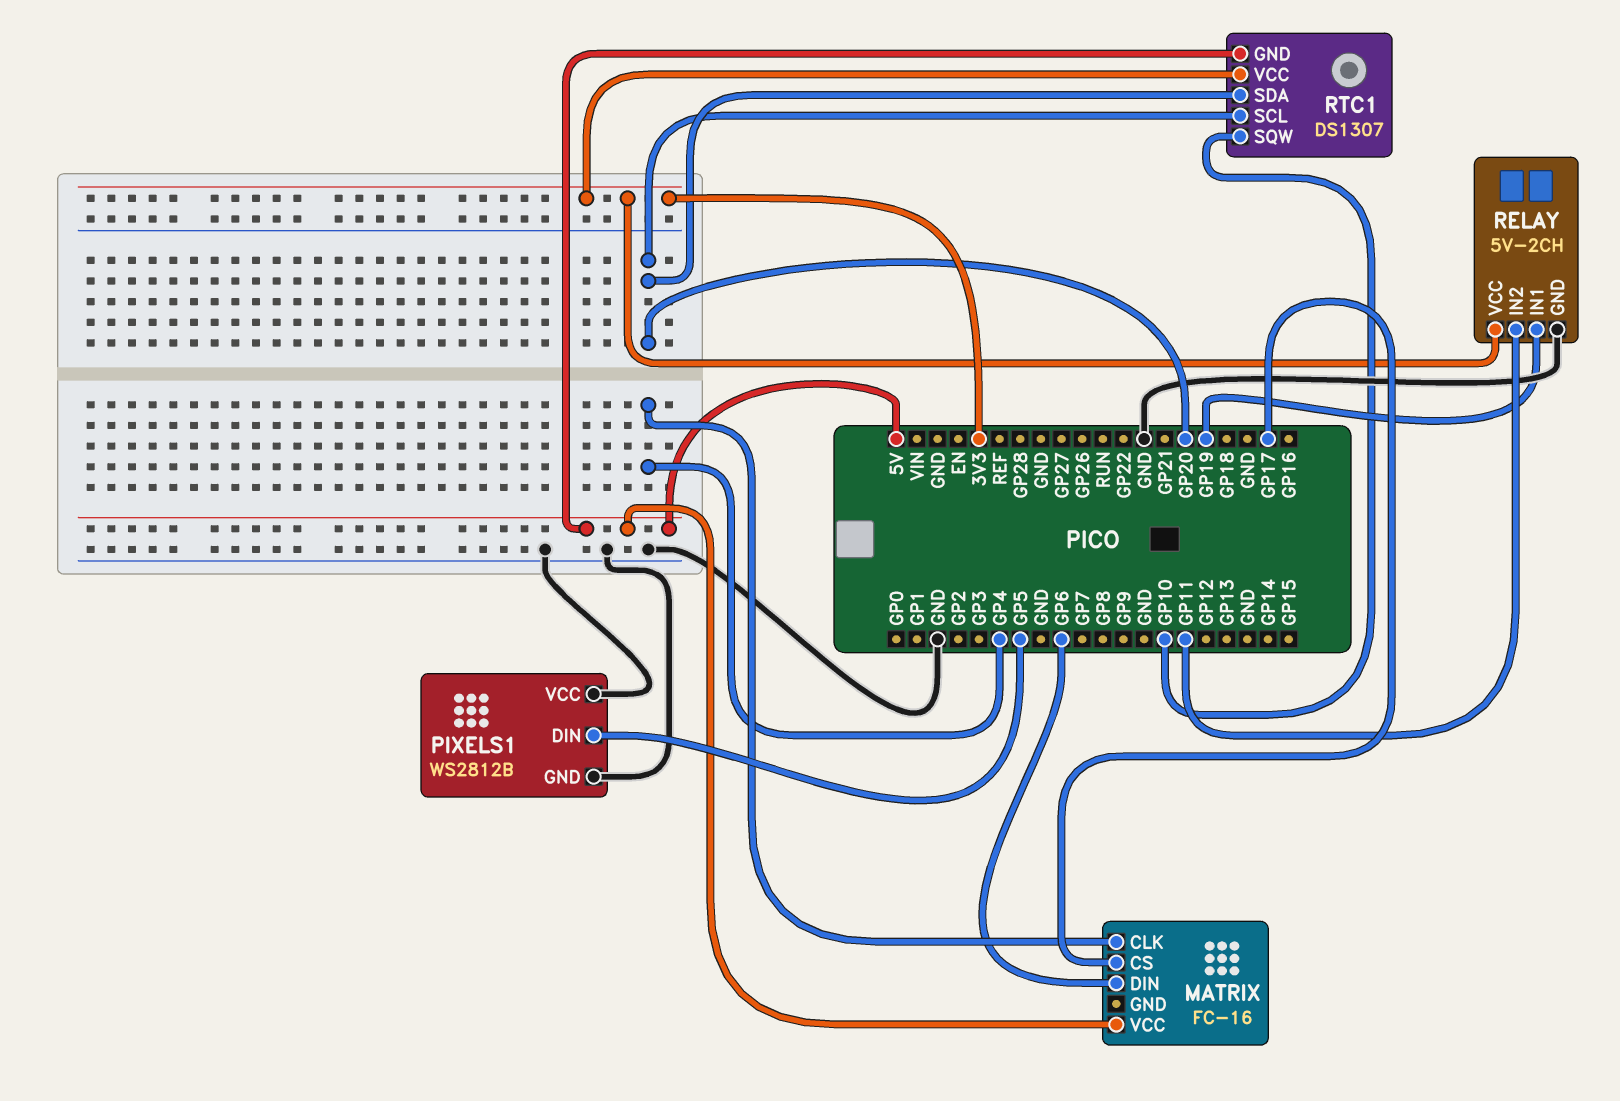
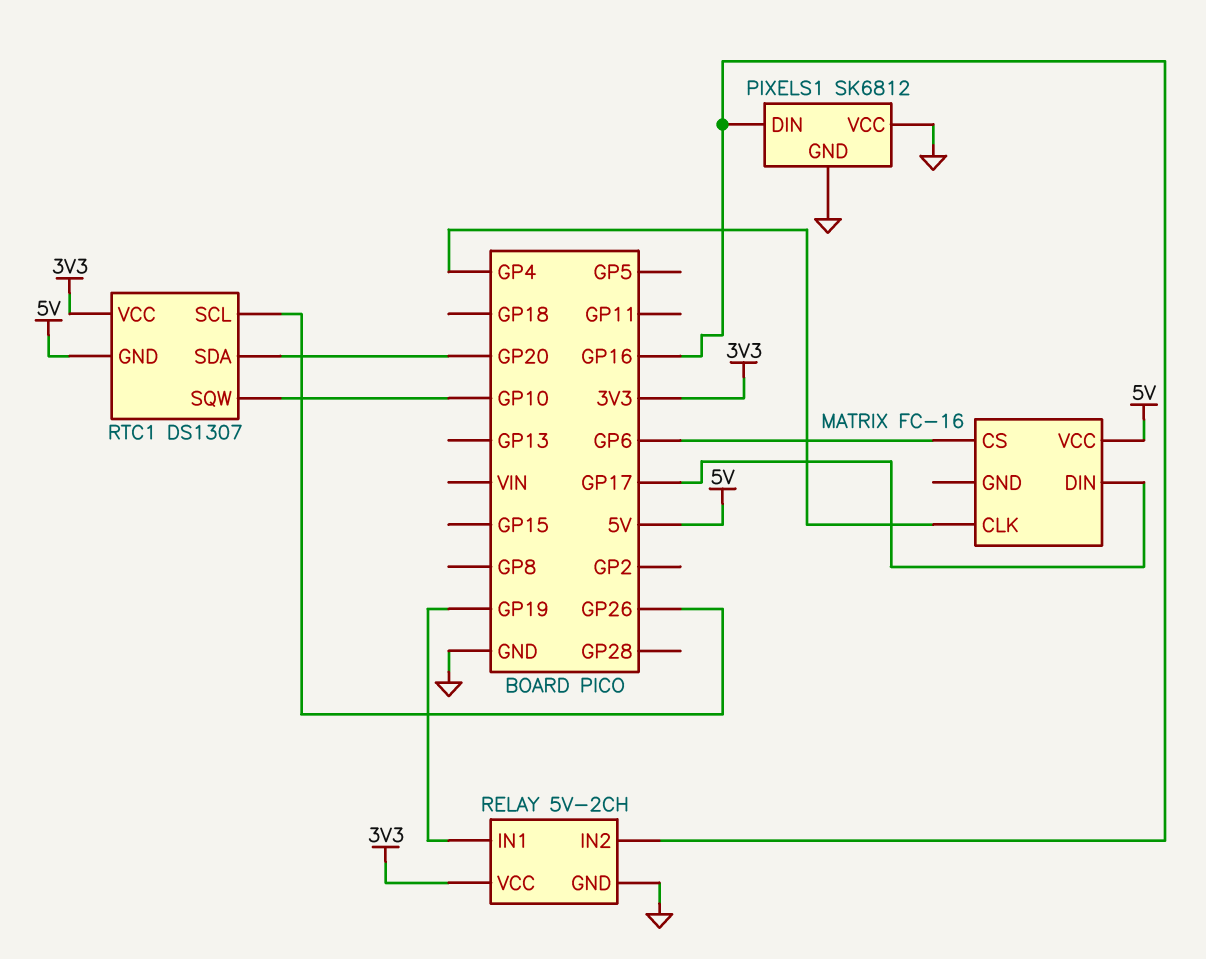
MATRIX pin CS: GP17 -> GP6
MATRIX pin DIN: GP6 -> GP17
PIXELS1: WS2812B -> SK6812
PIXELS1 pin DIN: GP5 -> GP16
RELAY pin IN2: GP11 -> GP16
RTC1 pin SCL: GP20 -> GP26

